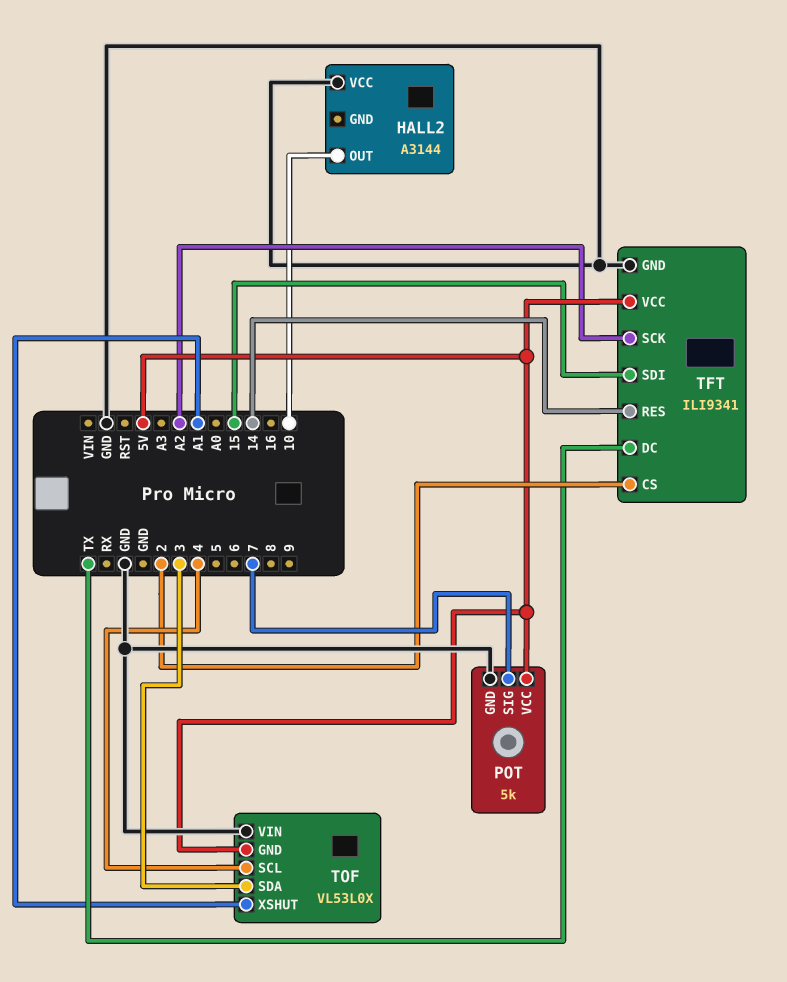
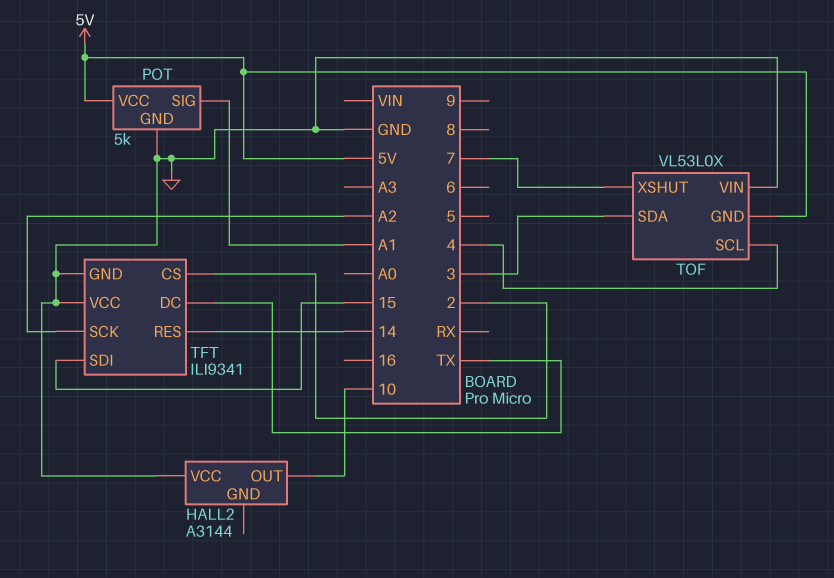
POT pin SIG: 7 -> A1
TFT pin VCC: 5V -> GND
TOF pin XSHUT: A1 -> 7

